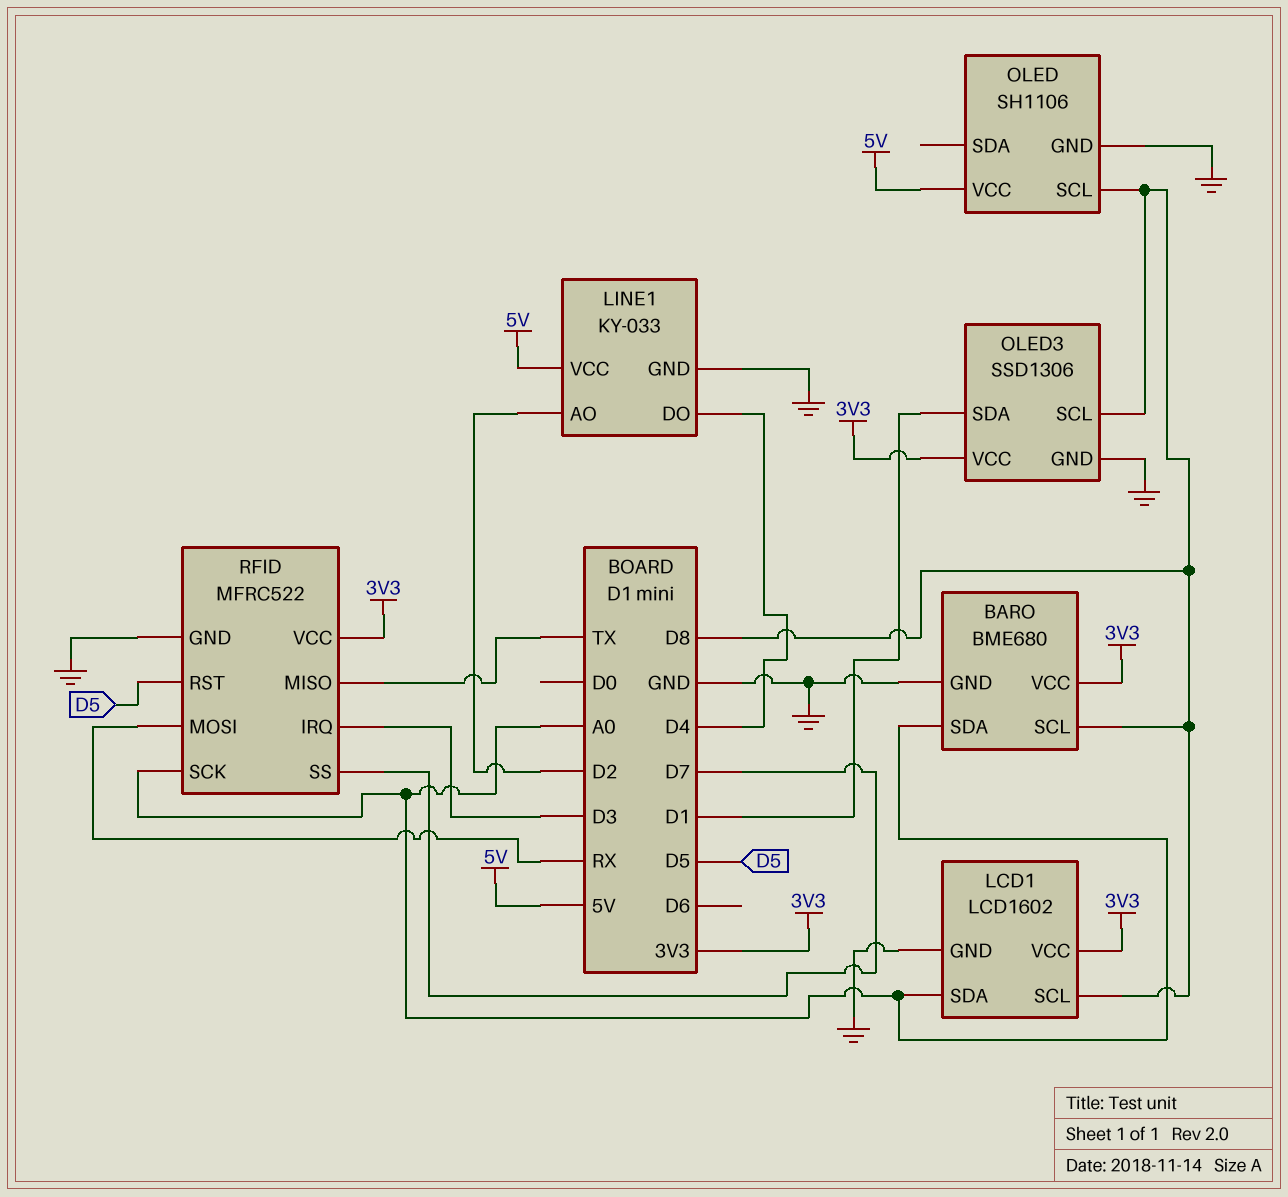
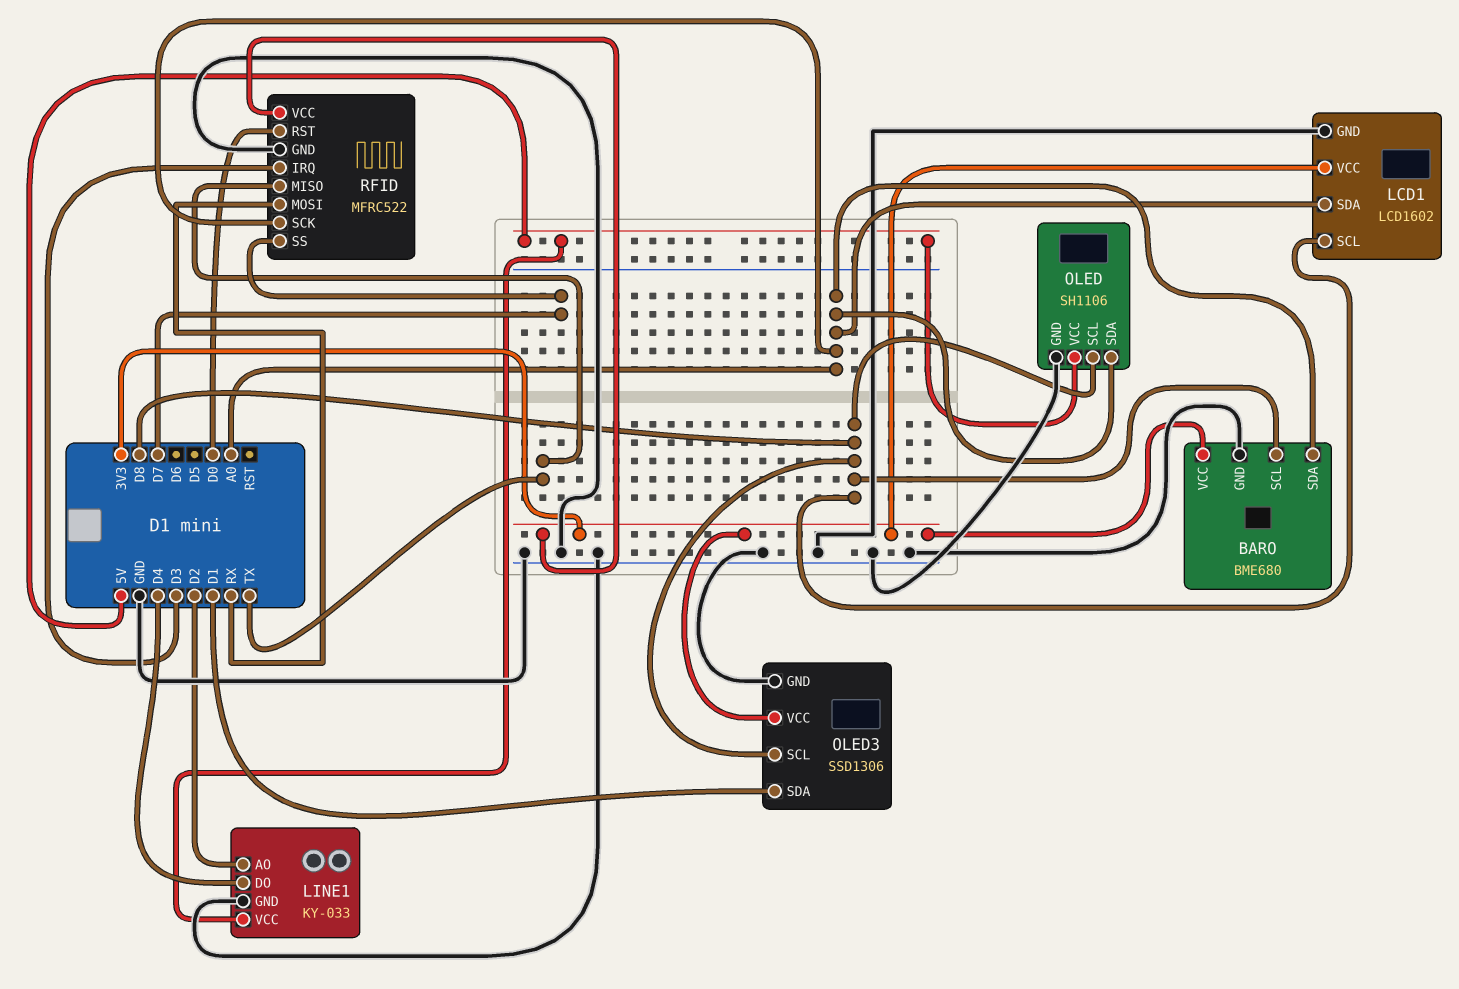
OLED pin SDA: none -> A0
RFID pin RST: D5 -> D0

